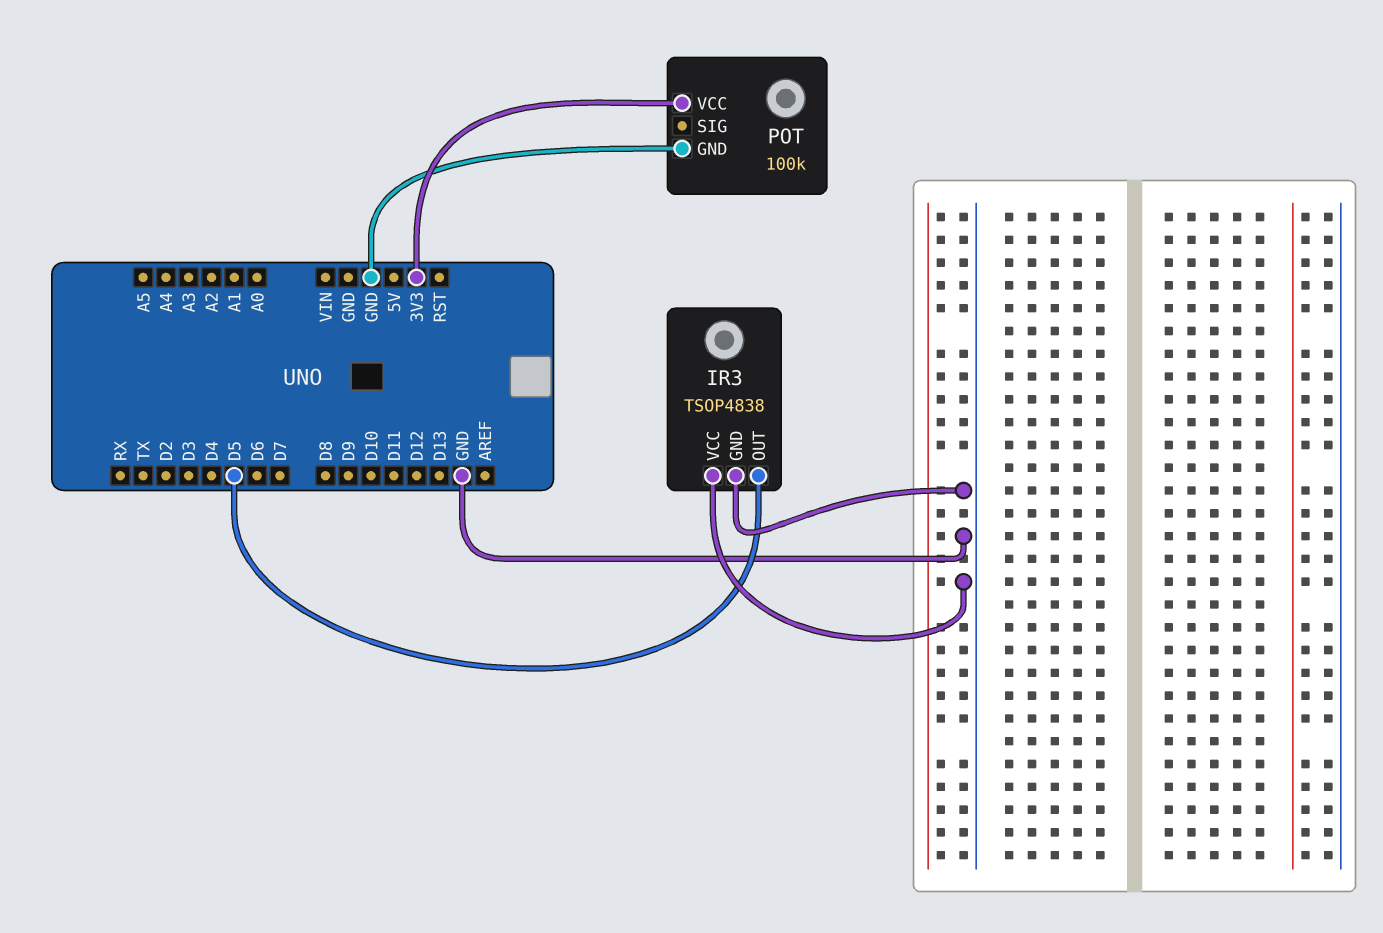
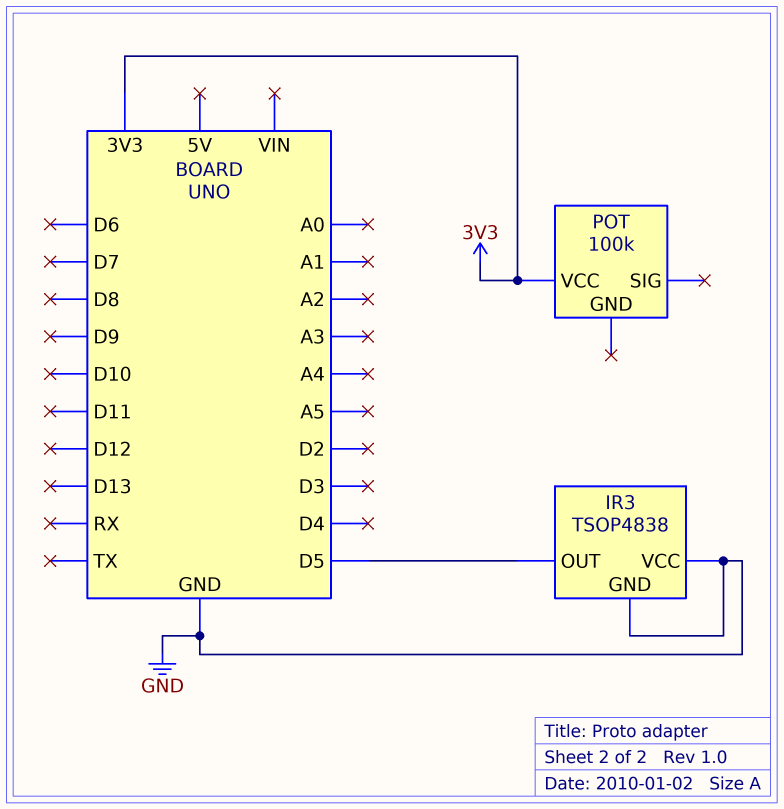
POT pin GND: GND -> none

